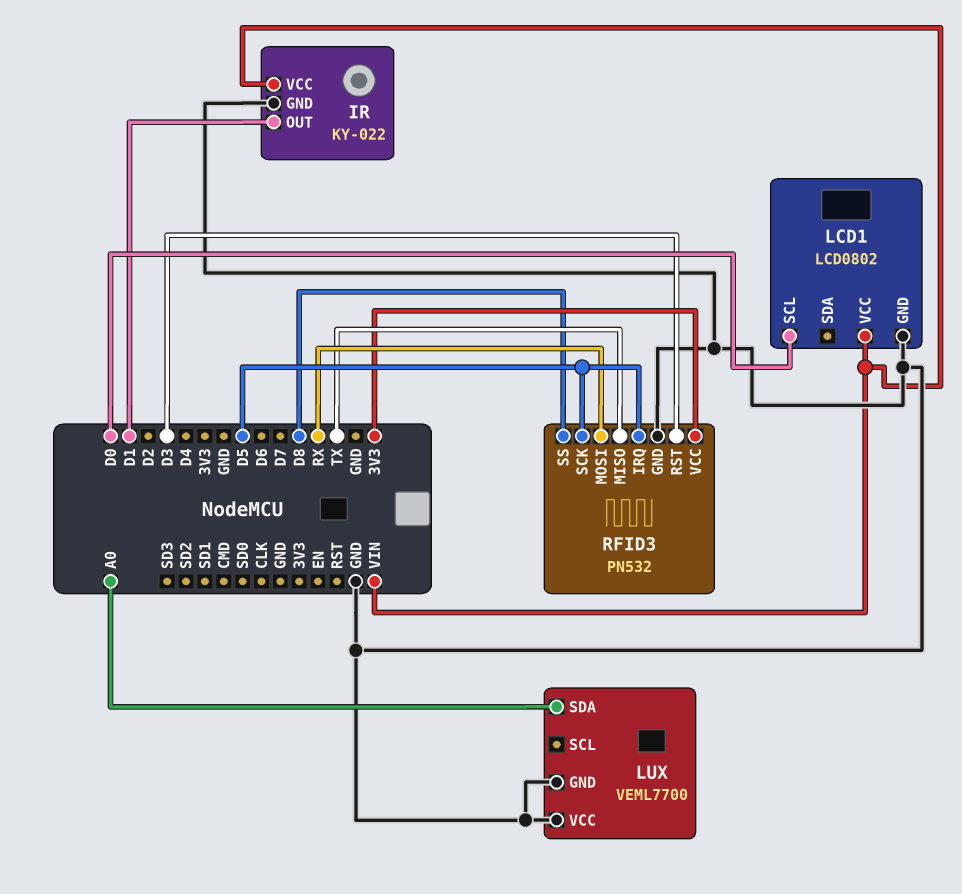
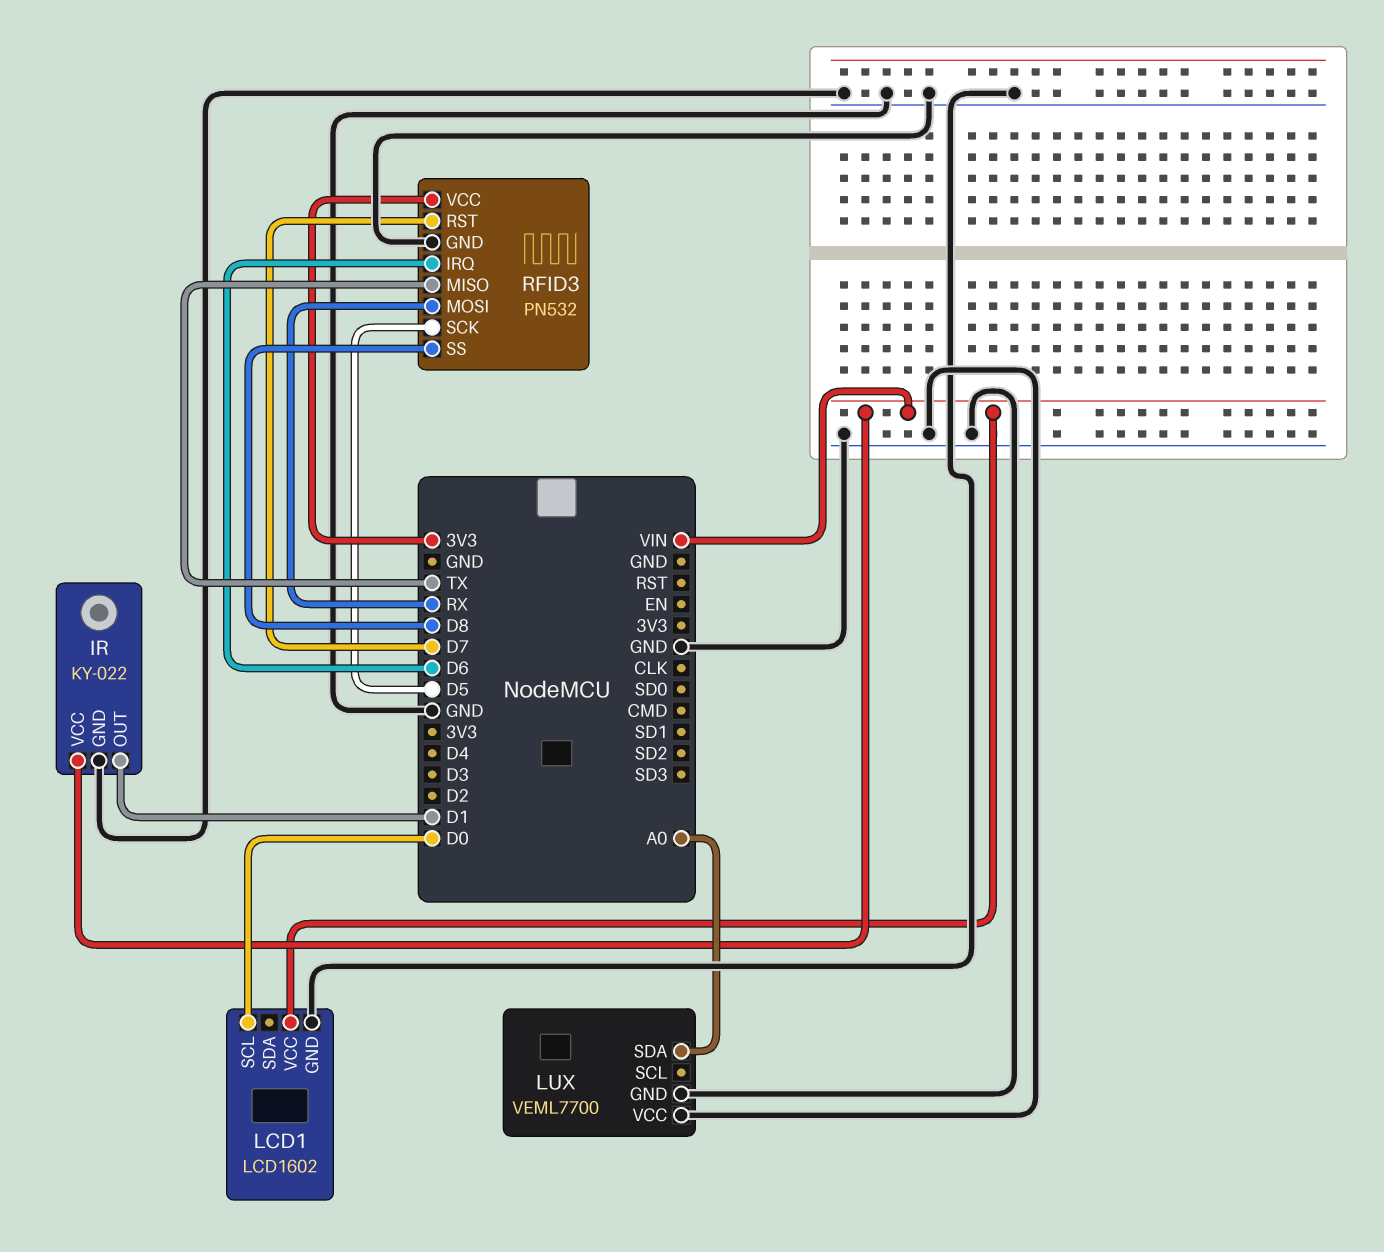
LCD1: LCD0802 -> LCD1602
RFID3 pin IRQ: D5 -> D6
RFID3 pin RST: D3 -> D7

